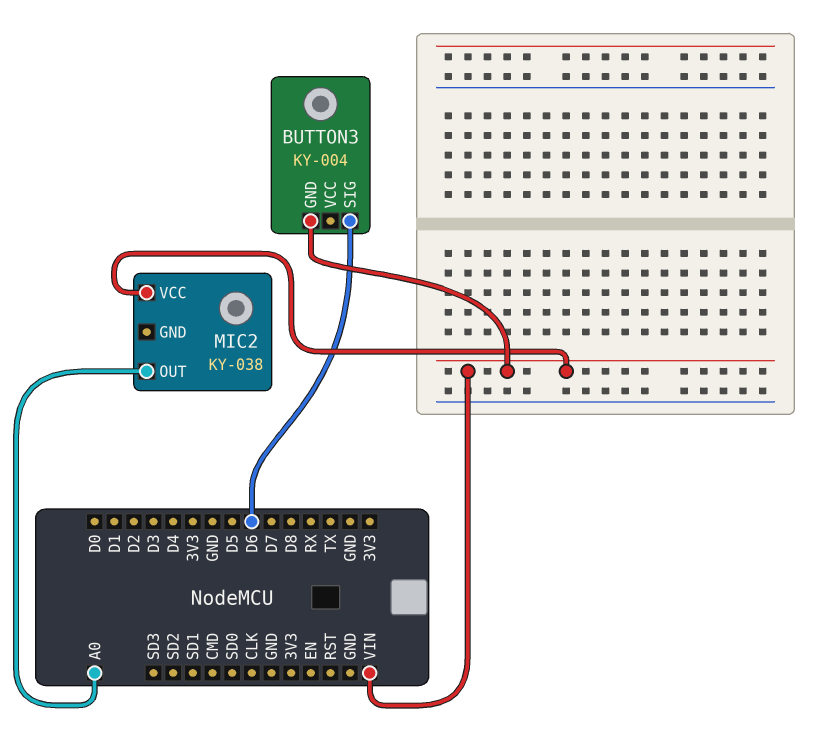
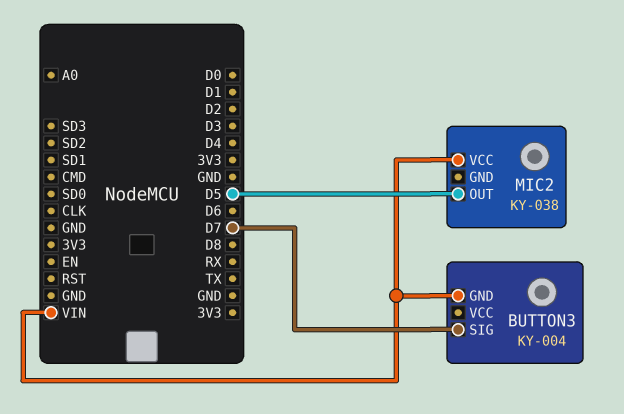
BUTTON3 pin SIG: D6 -> D7
MIC2 pin OUT: A0 -> D5

